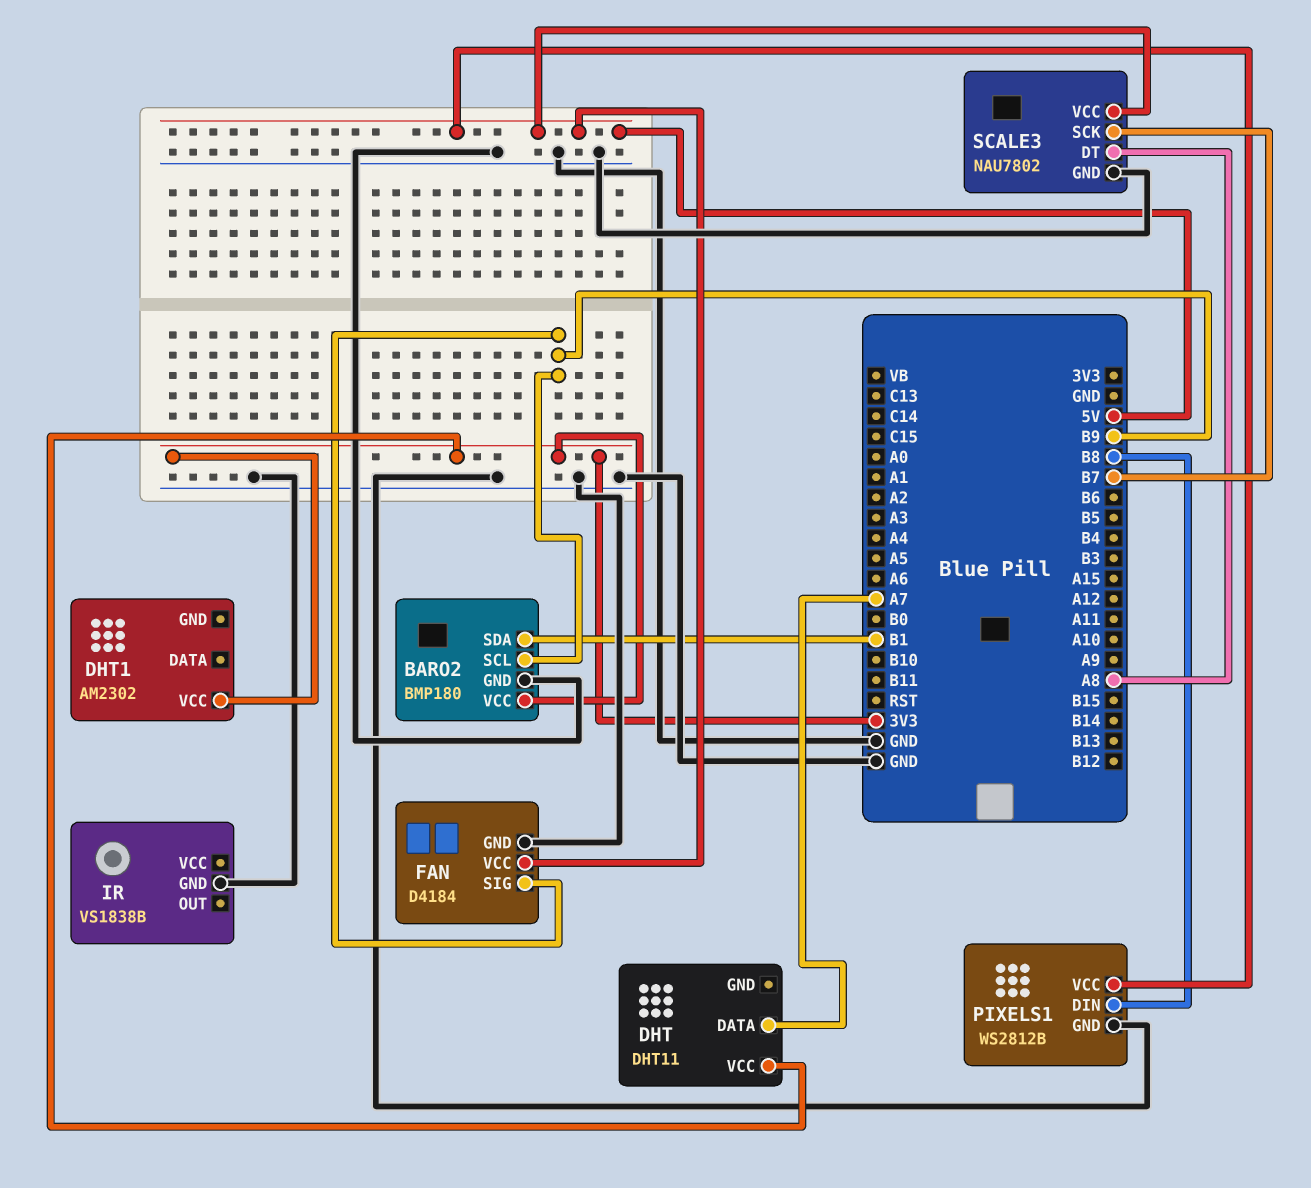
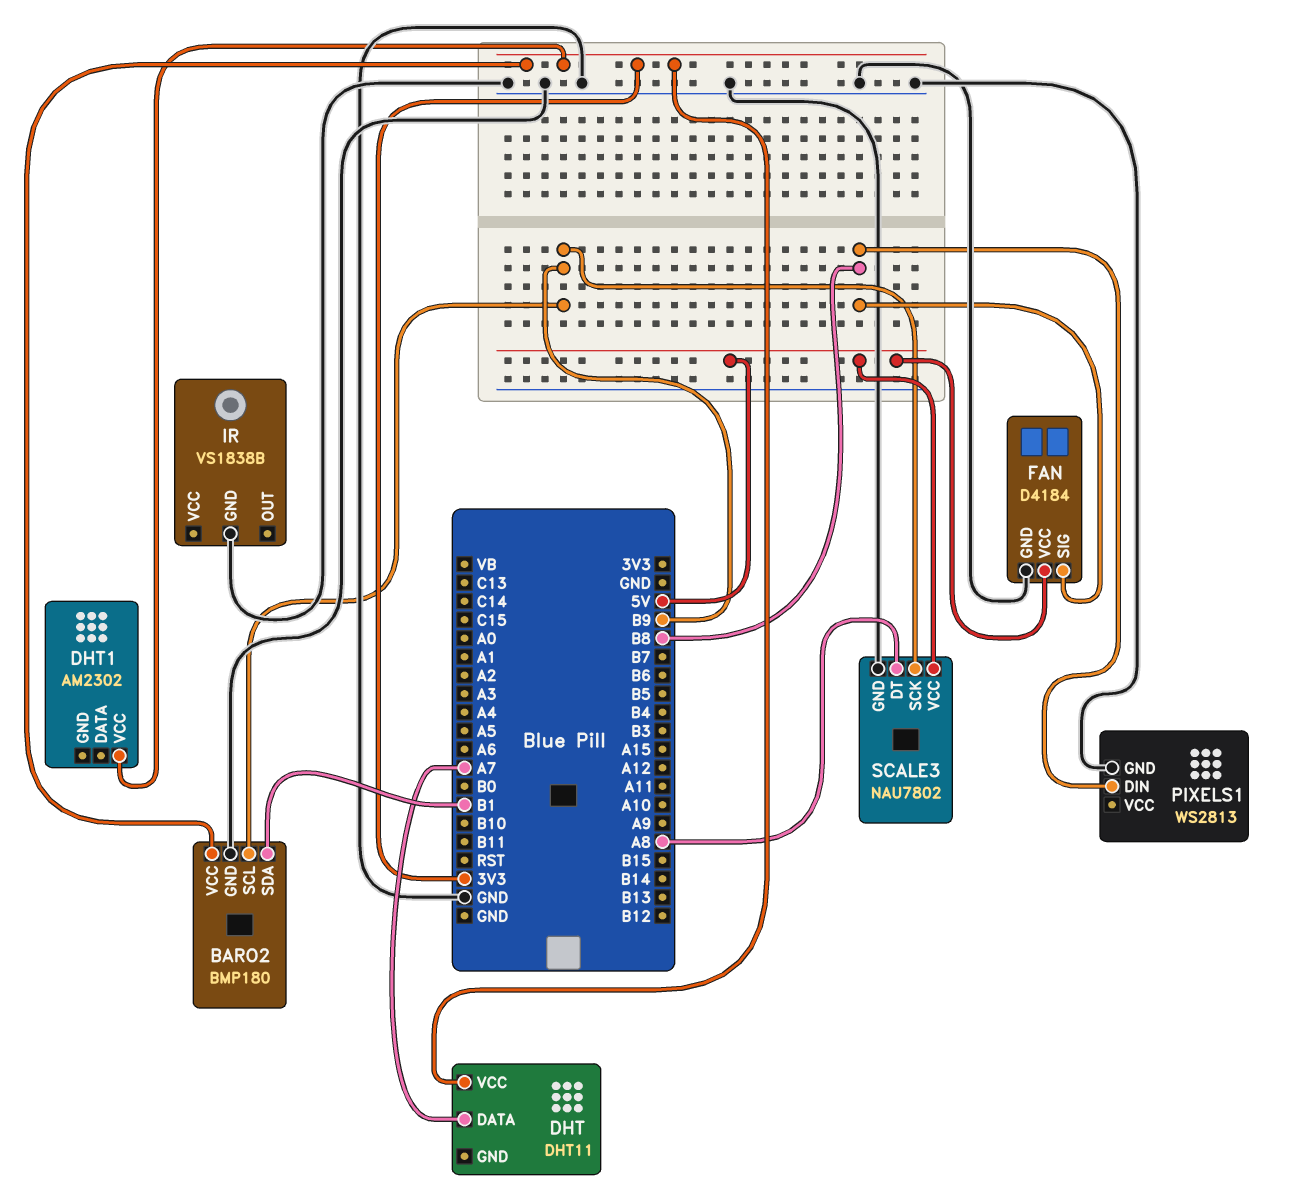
FAN pin SIG: B9 -> B8
PIXELS1: WS2812B -> WS2813
PIXELS1 pin VCC: 5V -> none
SCALE3 pin SCK: B7 -> B9

